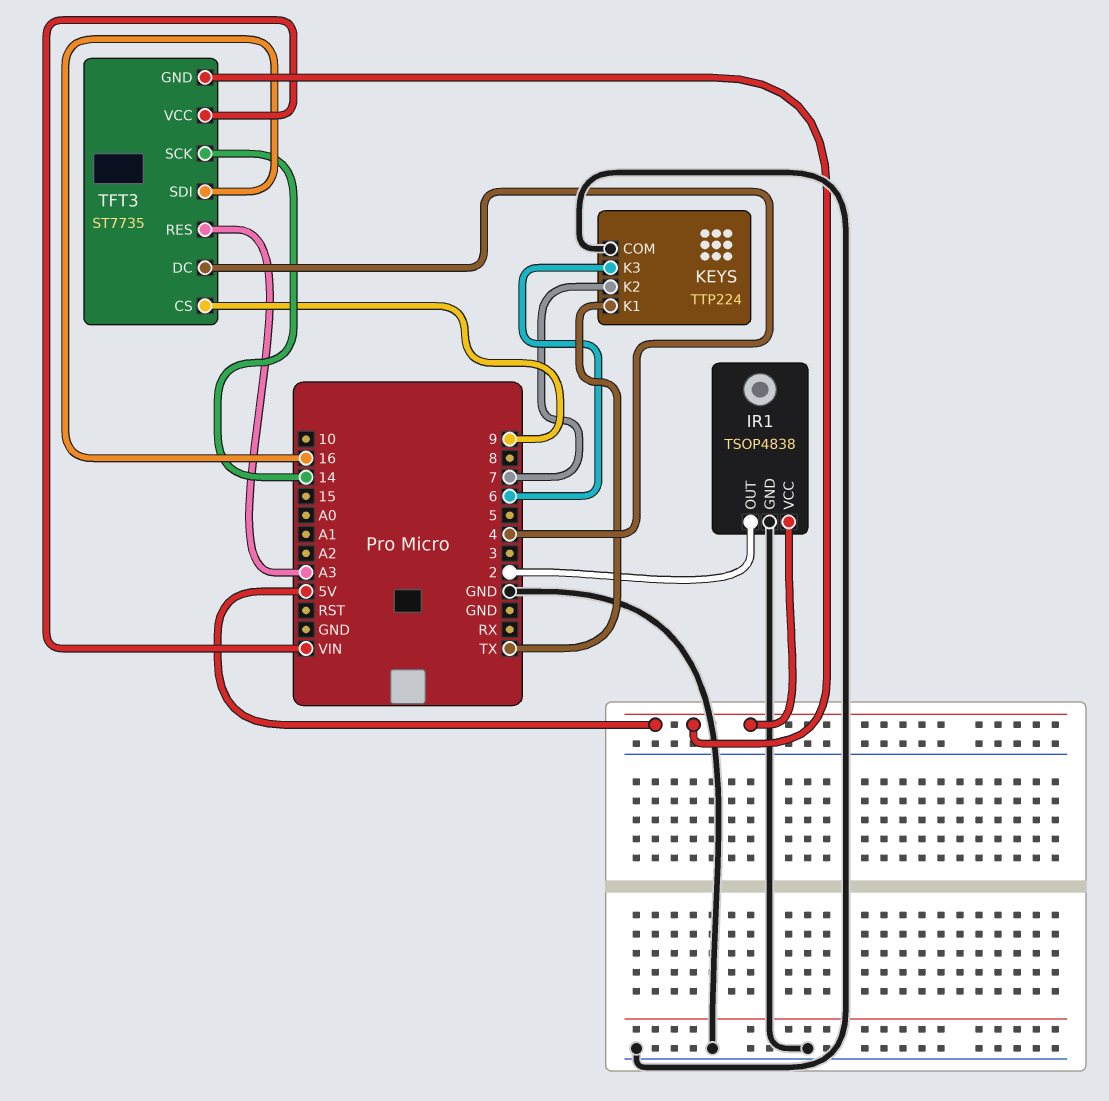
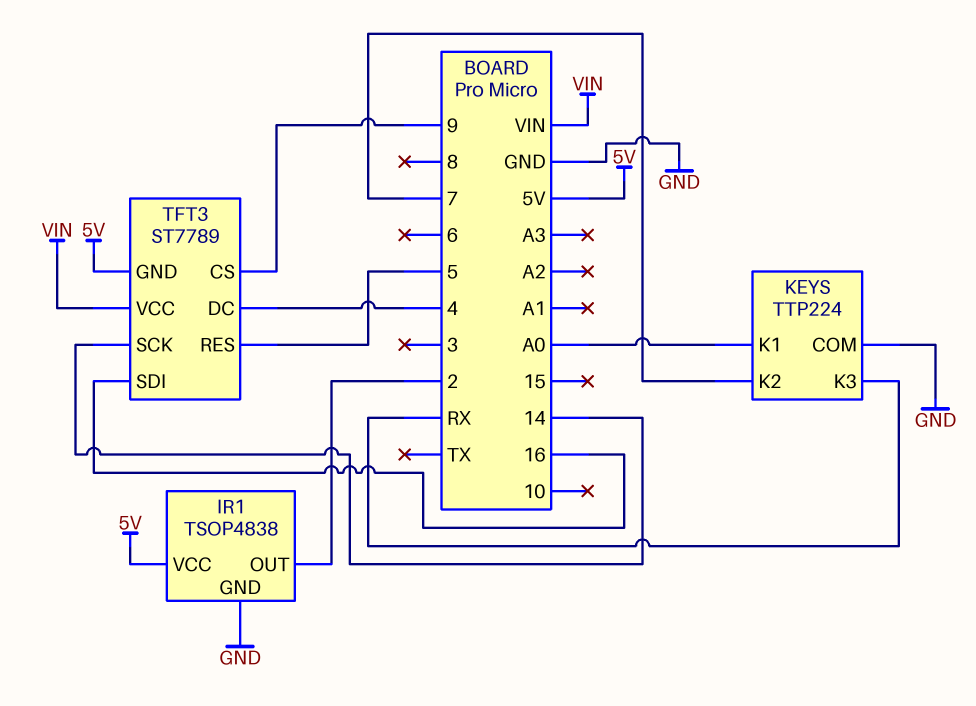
KEYS pin K1: TX -> A0
KEYS pin K3: 6 -> RX
TFT3: ST7735 -> ST7789
TFT3 pin RES: A3 -> 5

